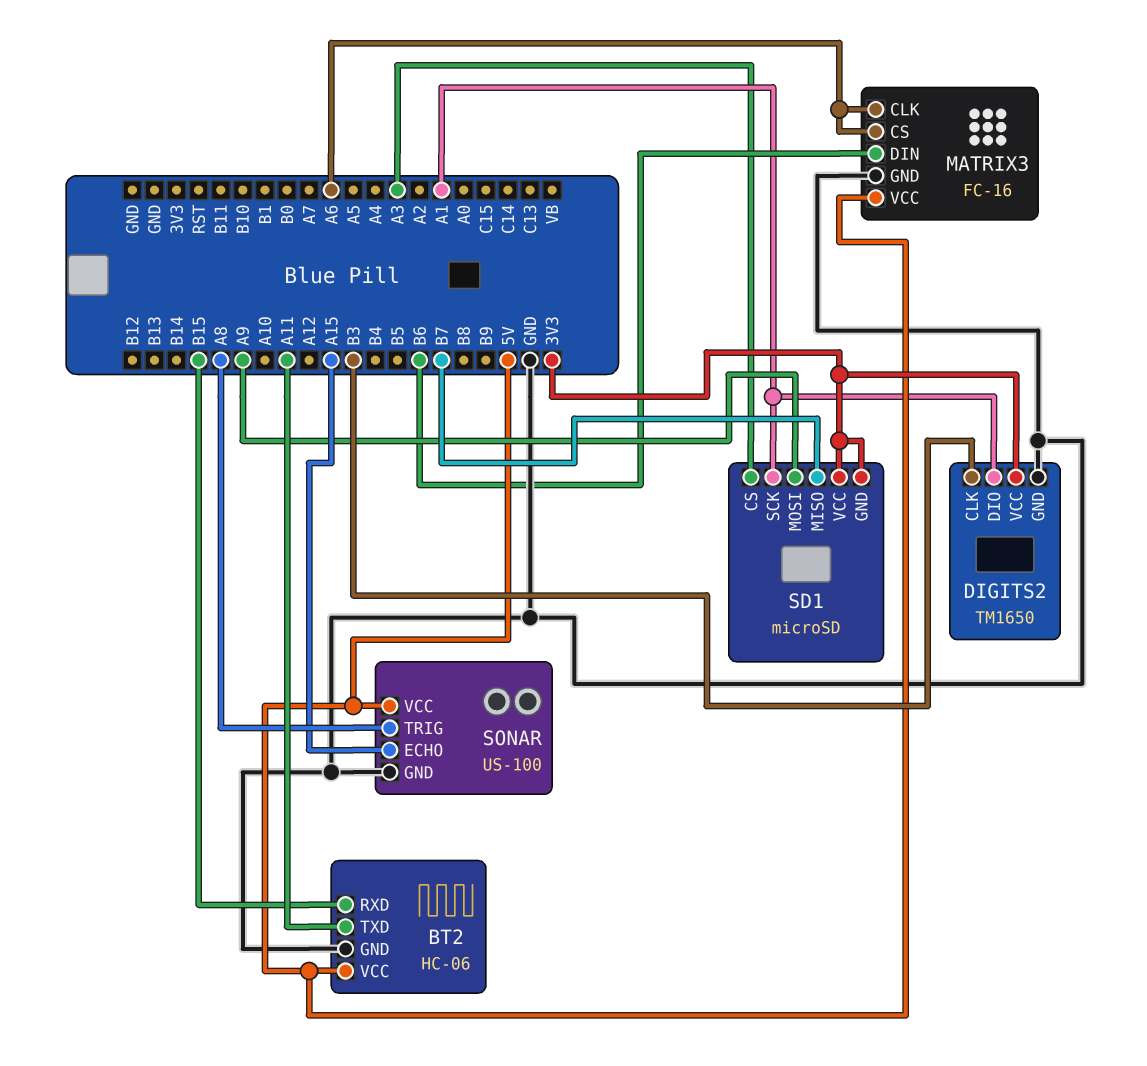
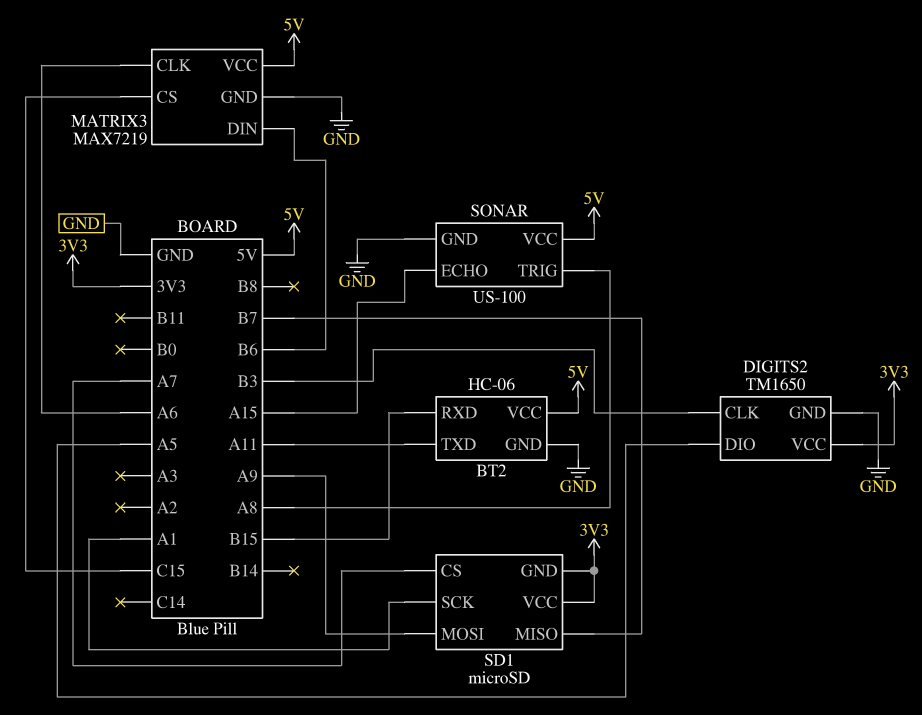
DIGITS2 pin DIO: A1 -> A5
MATRIX3: FC-16 -> MAX7219
MATRIX3 pin CS: A6 -> C15
SD1 pin CS: A3 -> A7

